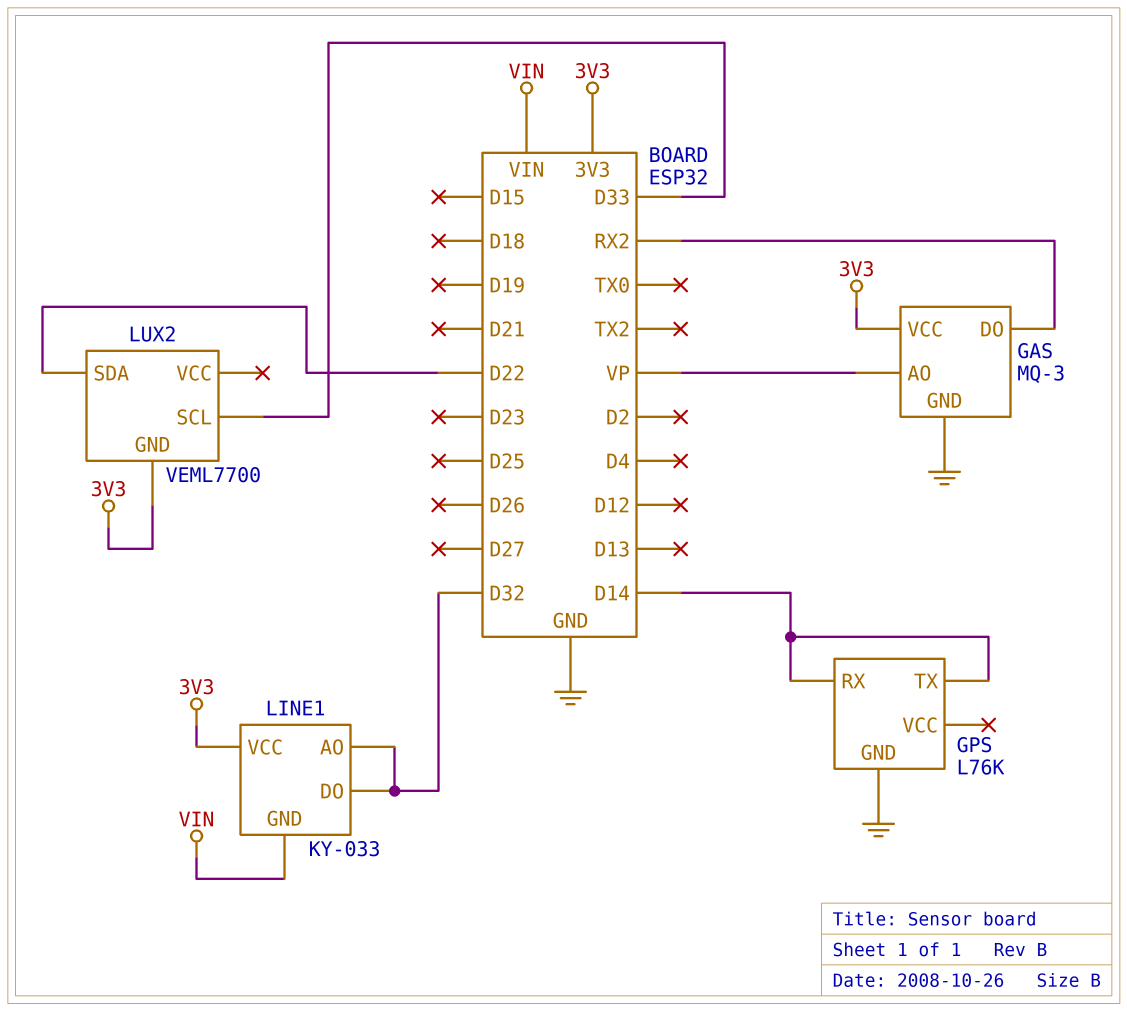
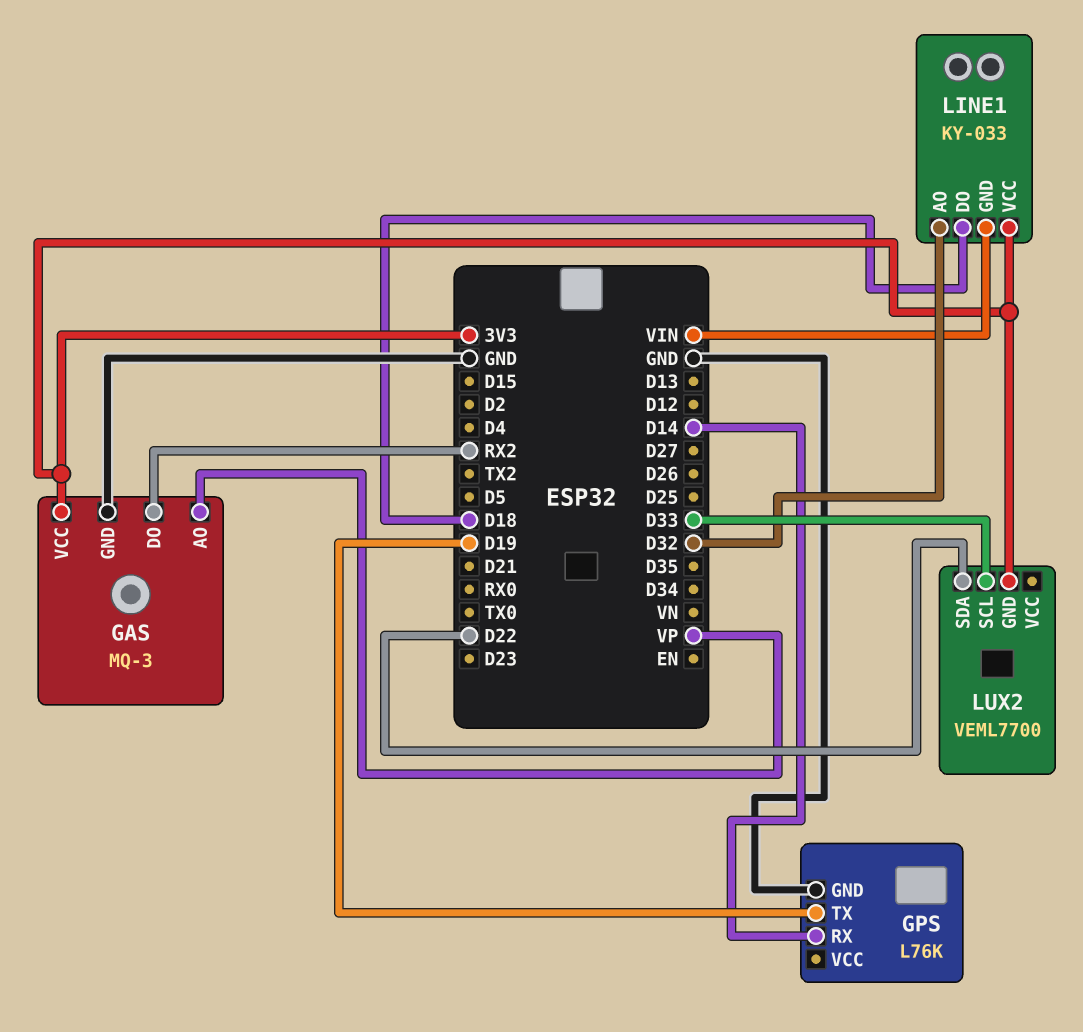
GPS pin TX: D14 -> D19
LINE1 pin DO: D32 -> D18

